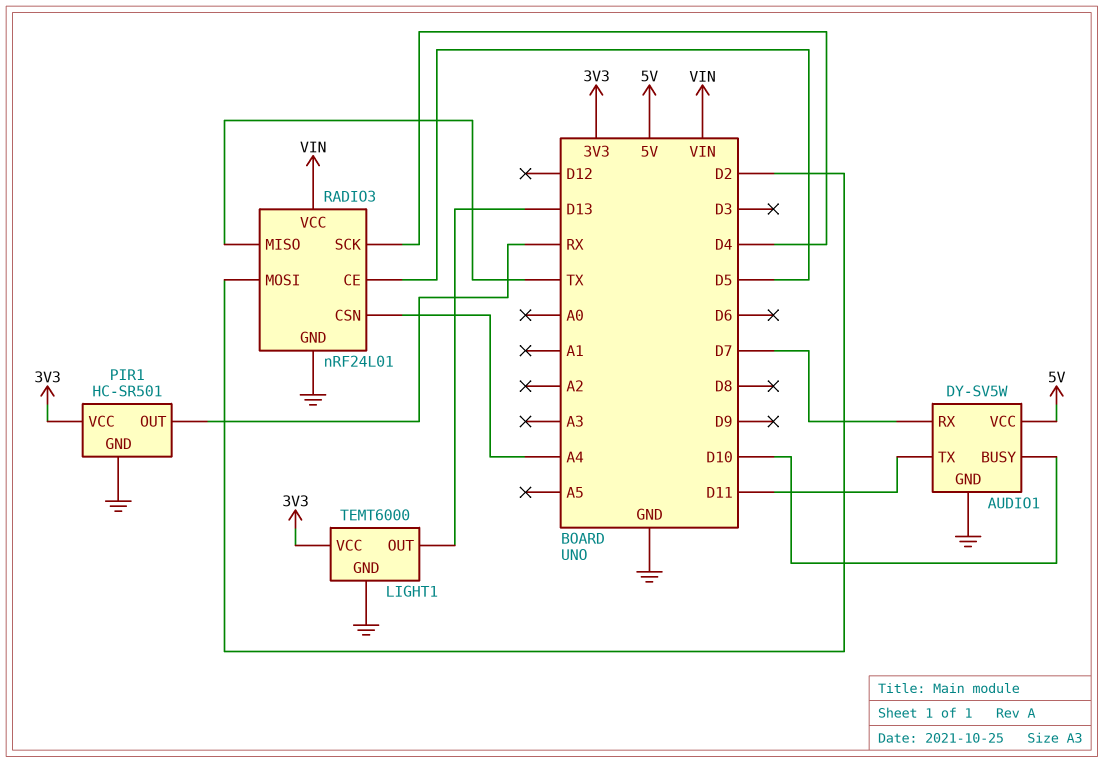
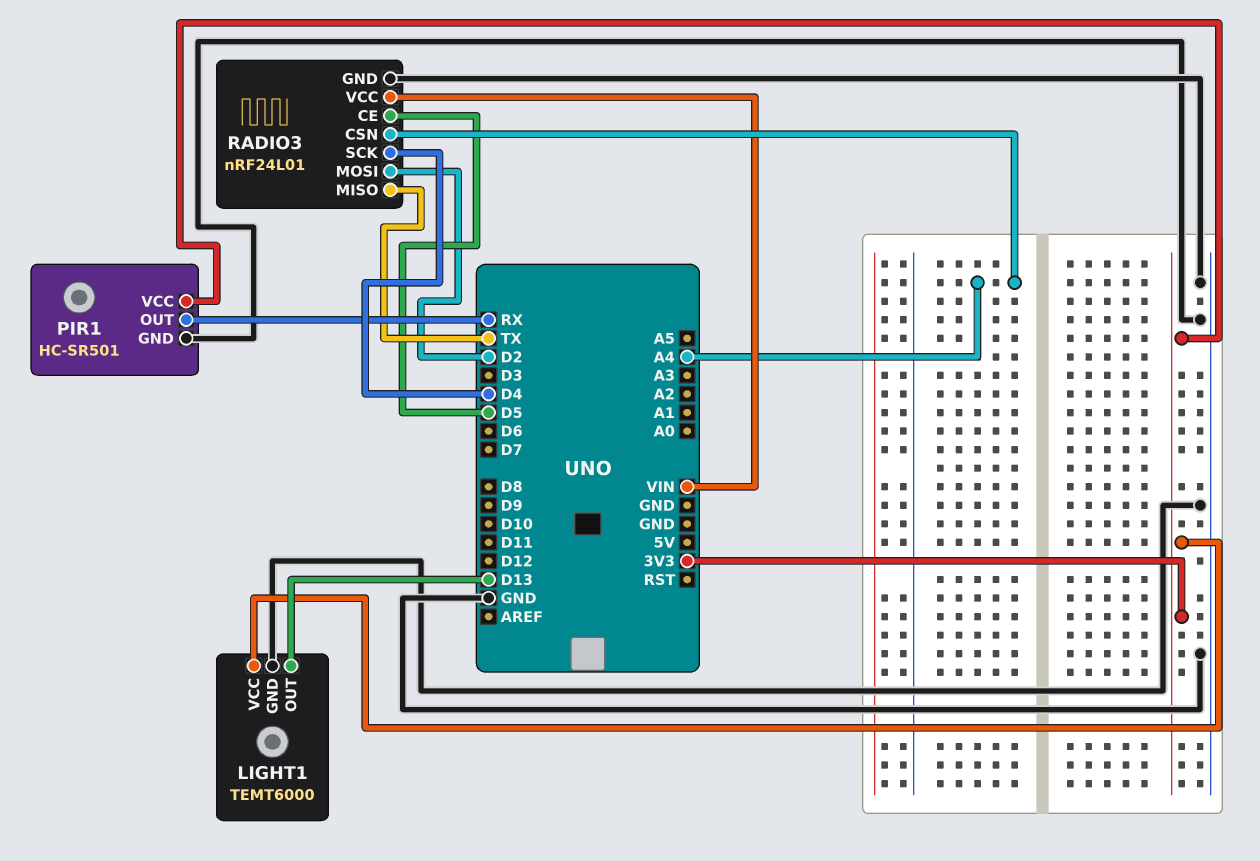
AUDIO1: DY-SV5W -> none
AUDIO1 pin BUSY: D10 -> none
AUDIO1 pin GND: GND -> none
AUDIO1 pin RX: D7 -> none
AUDIO1 pin TX: D11 -> none
AUDIO1 pin VCC: 5V -> none

